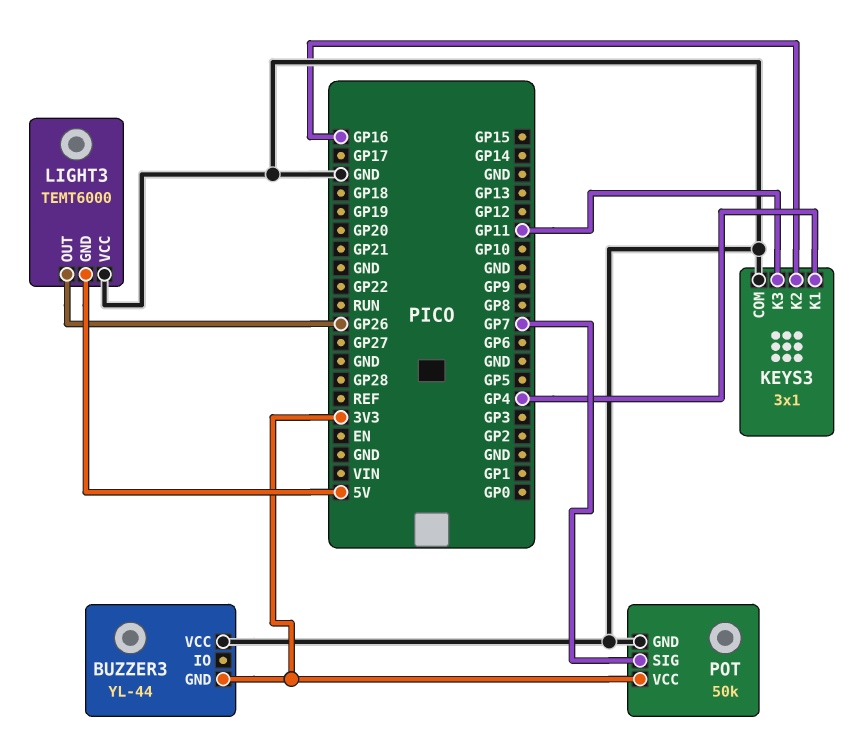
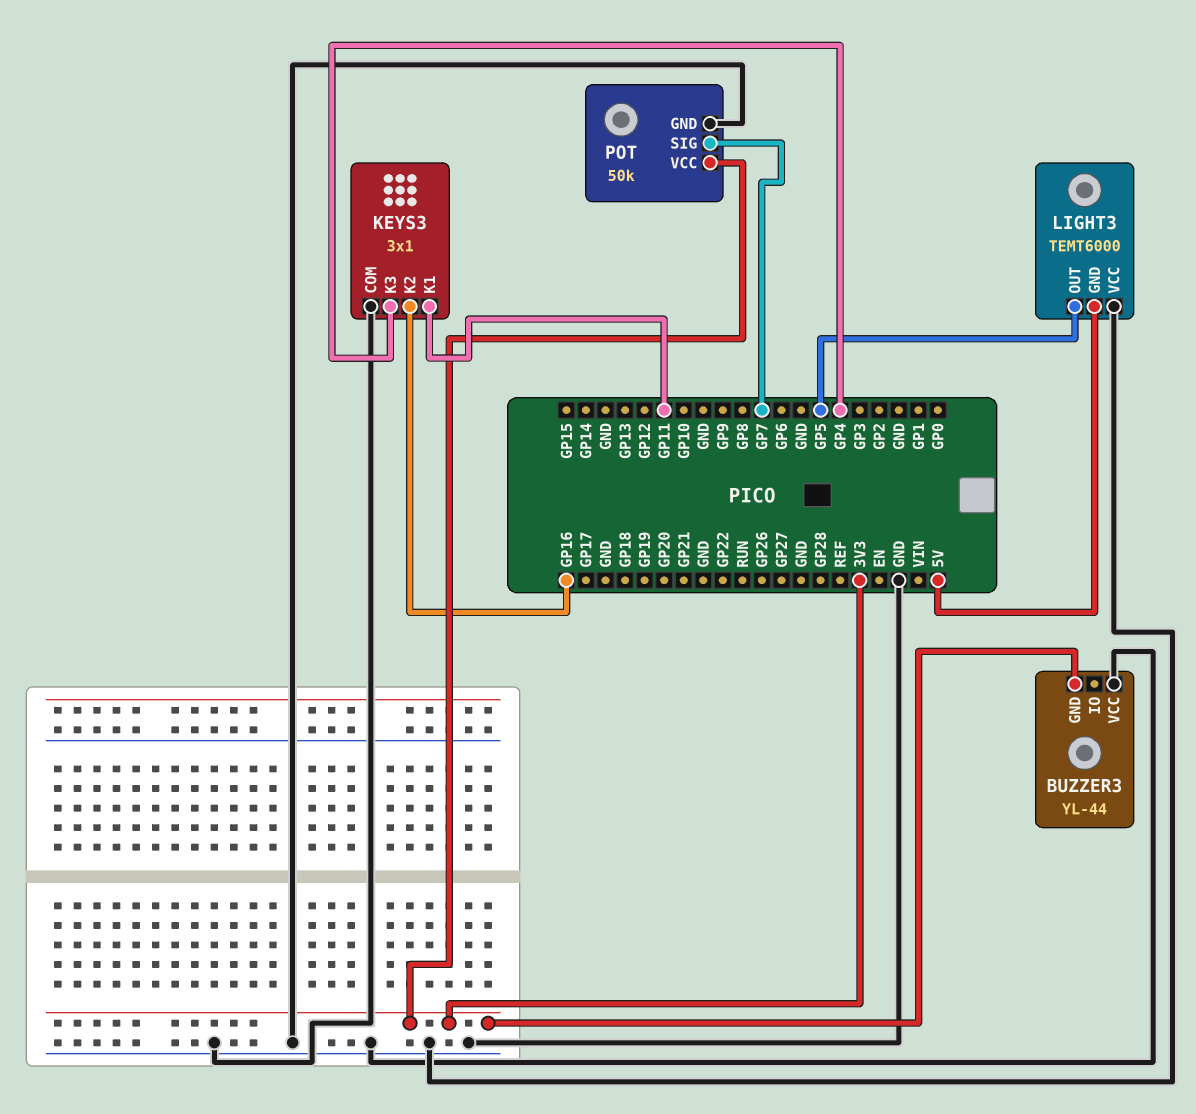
KEYS3 pin K1: GP4 -> GP11
KEYS3 pin K3: GP11 -> GP4
LIGHT3 pin OUT: GP26 -> GP5

